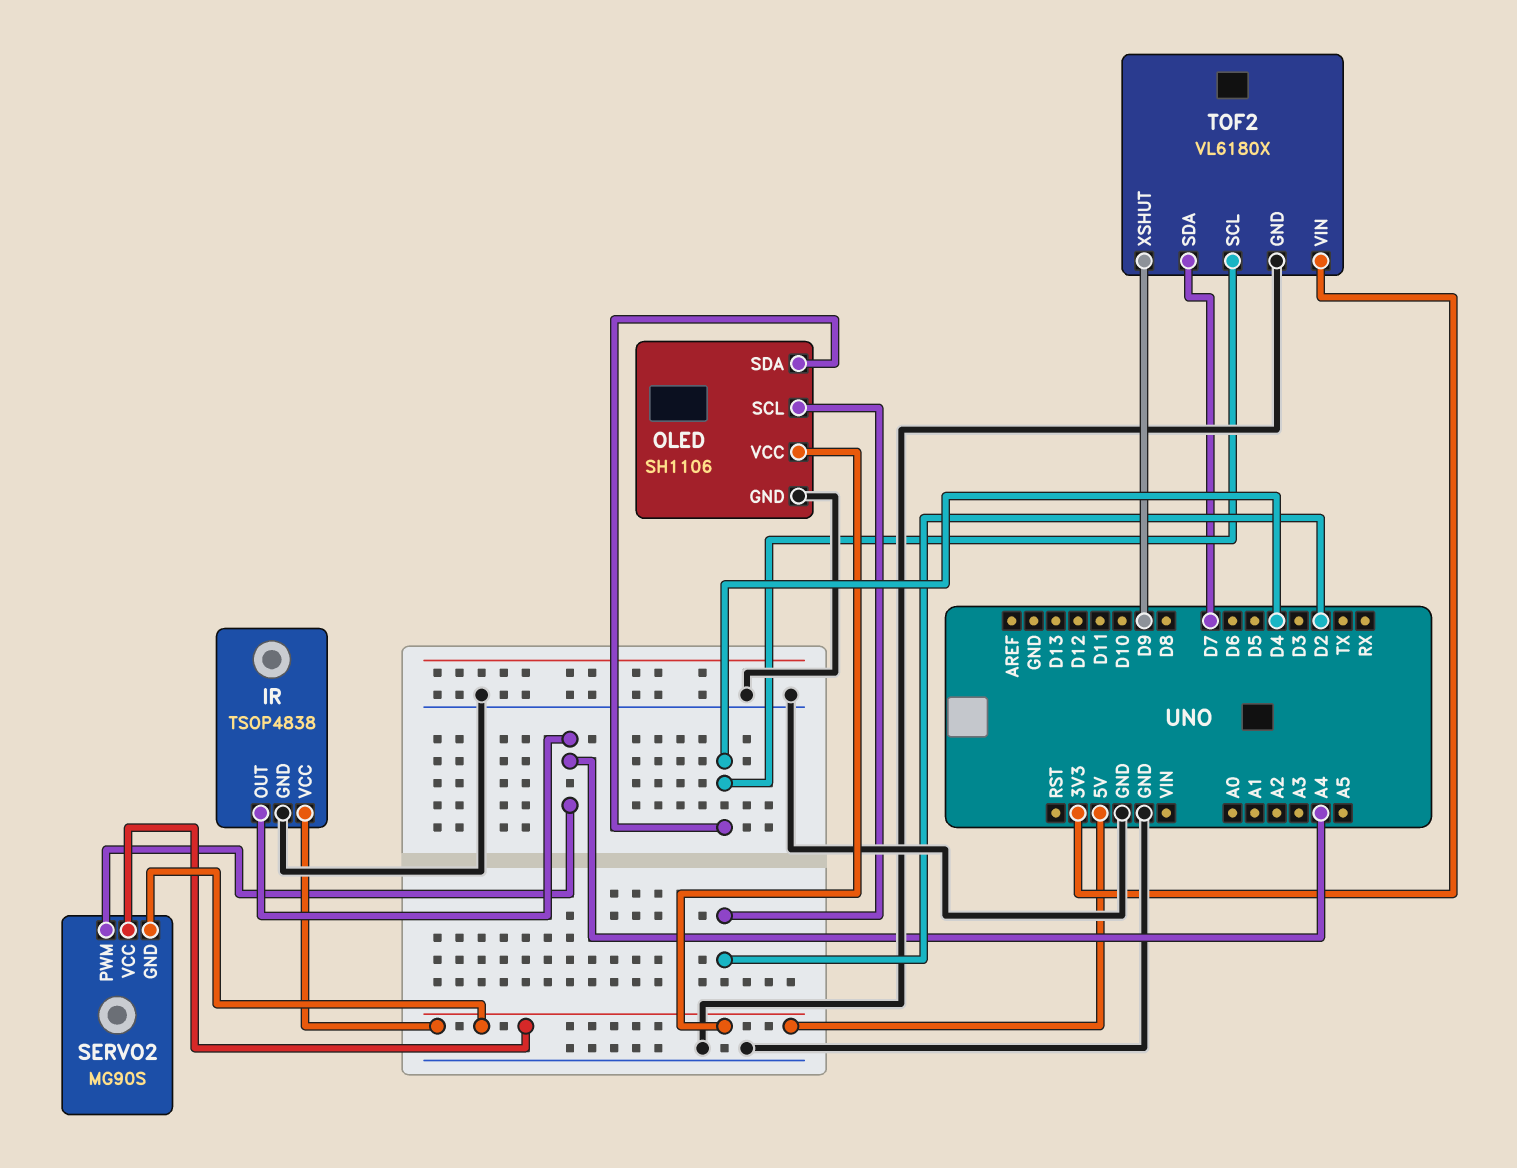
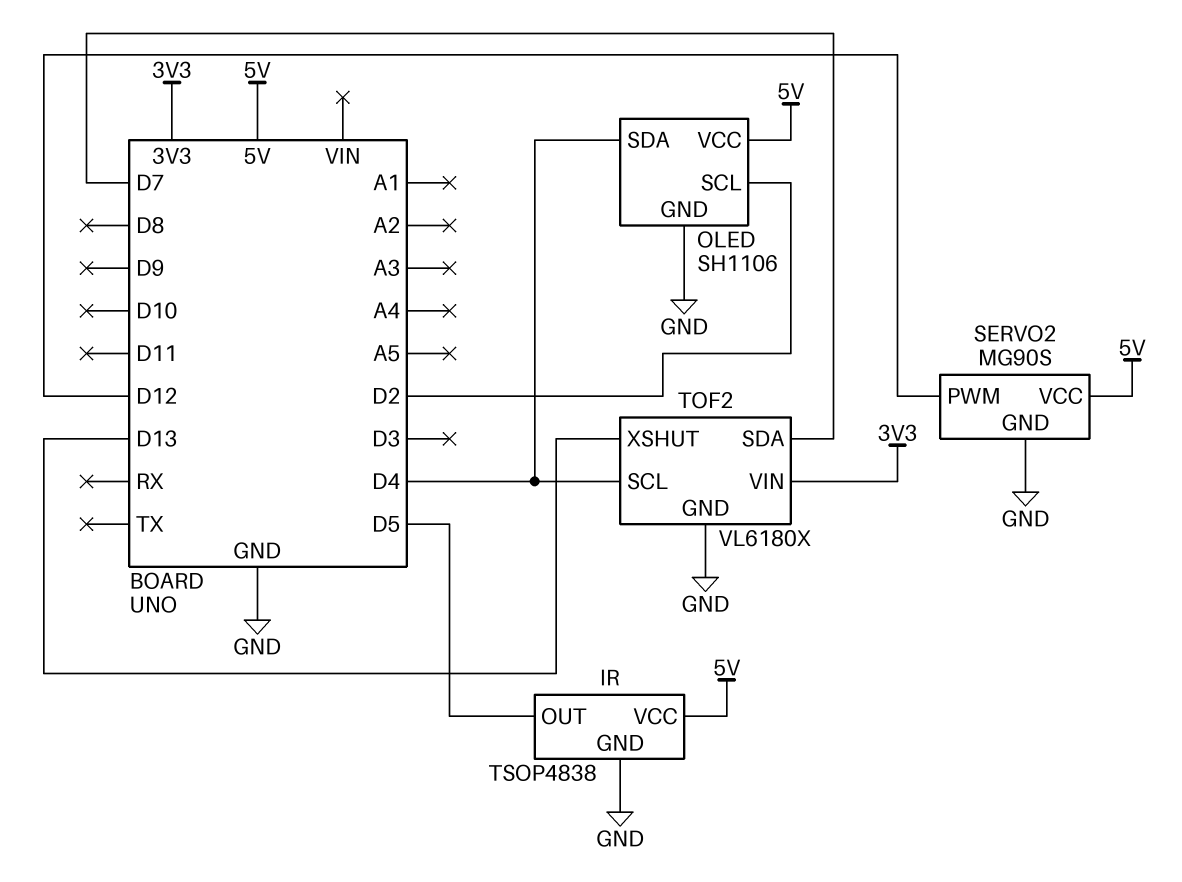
IR pin OUT: A4 -> D5
SERVO2 pin GND: 5V -> GND
SERVO2 pin PWM: A4 -> D12
TOF2 pin XSHUT: D9 -> D13

